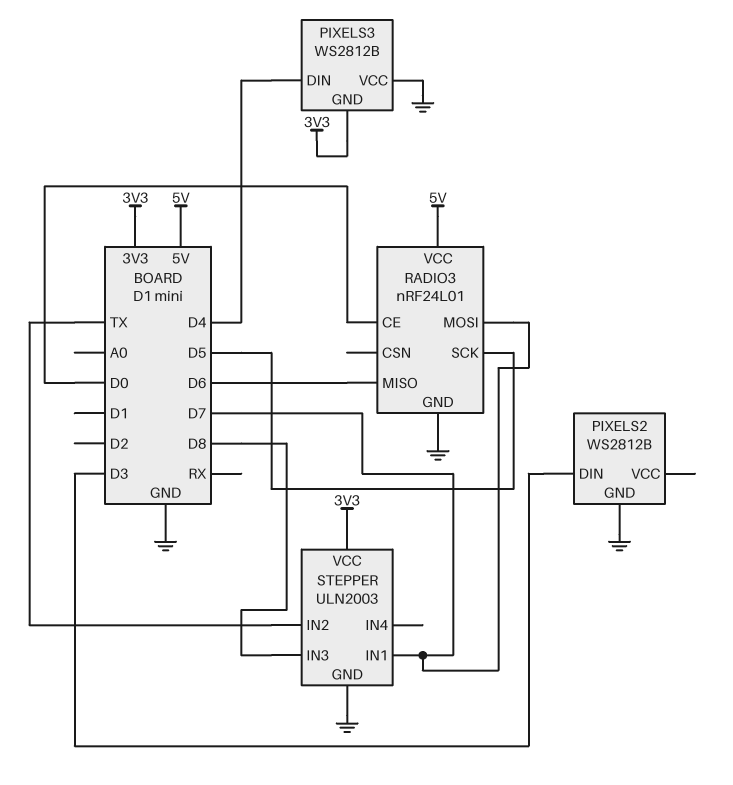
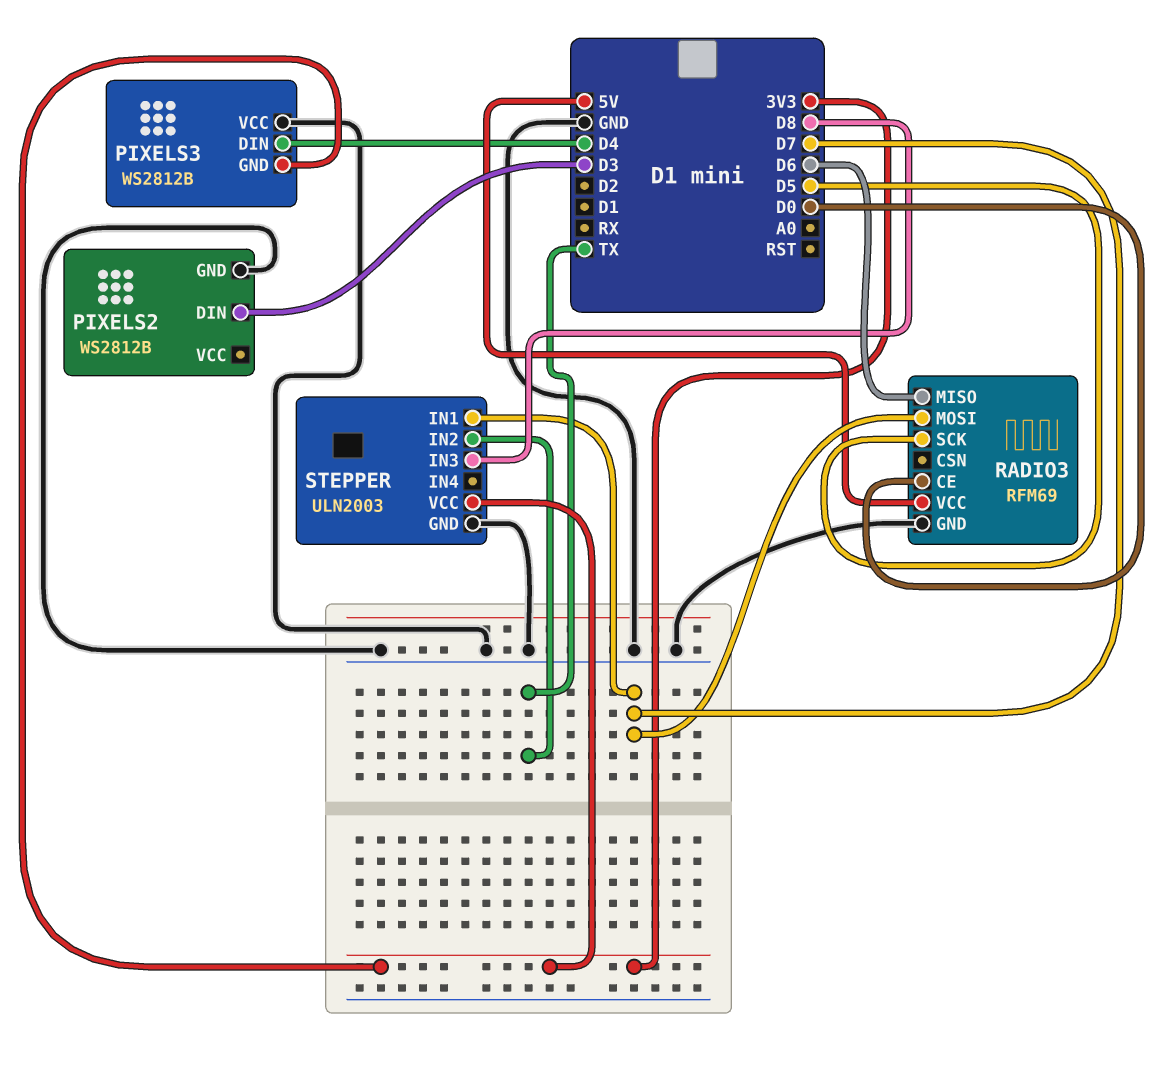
RADIO3: nRF24L01 -> RFM69

